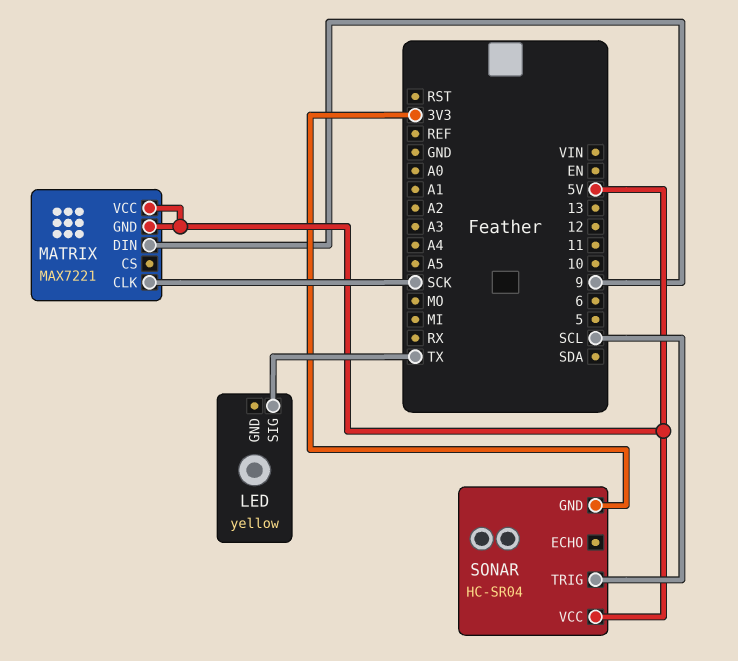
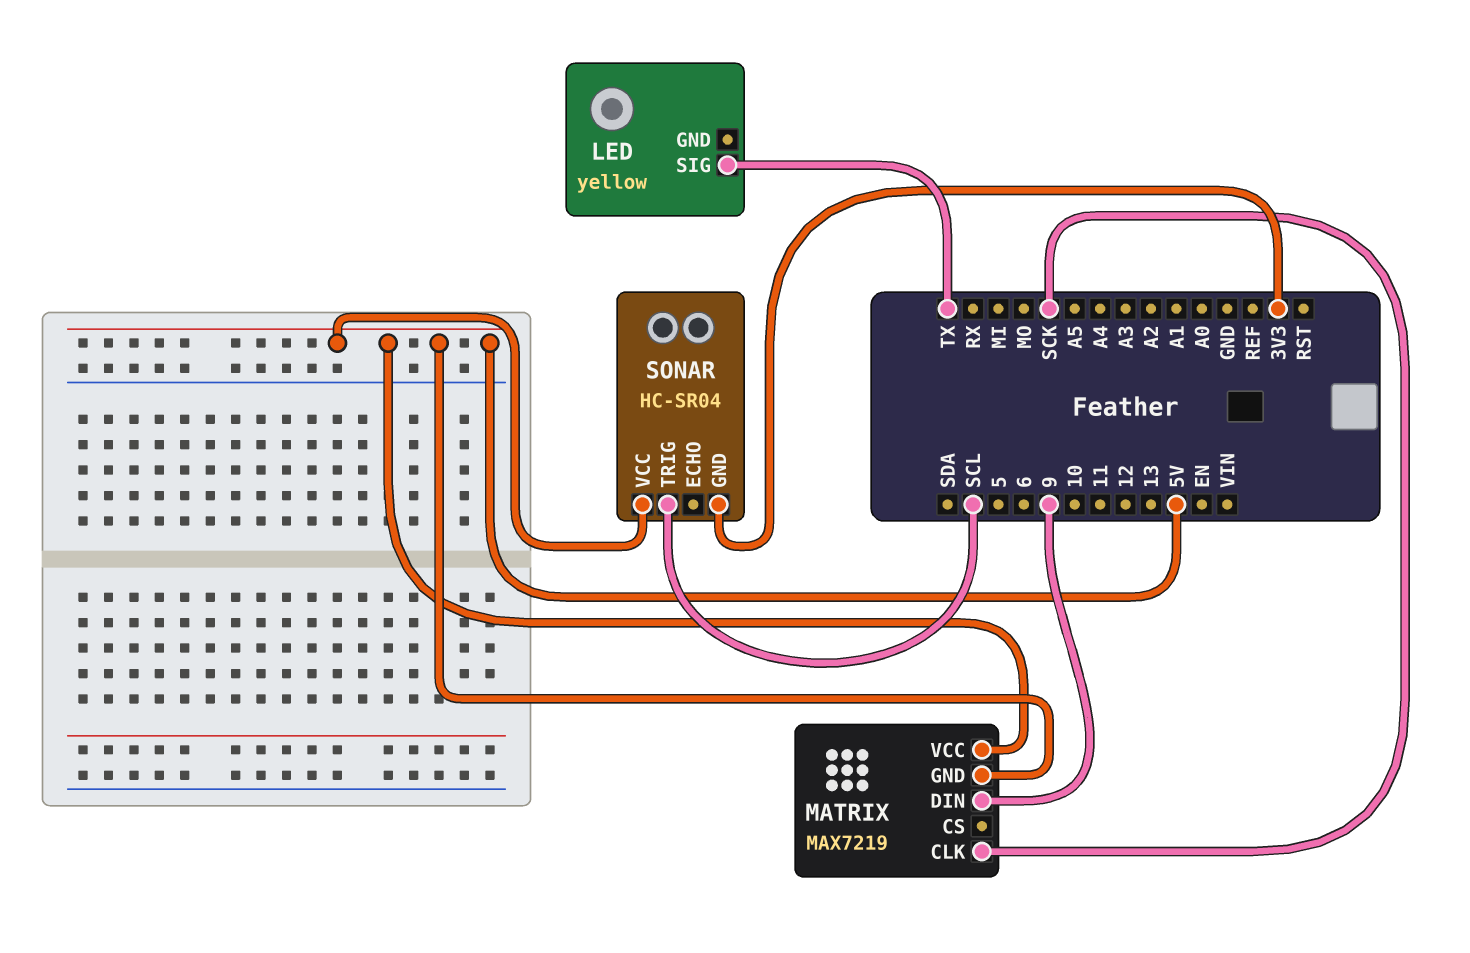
MATRIX: MAX7221 -> MAX7219

